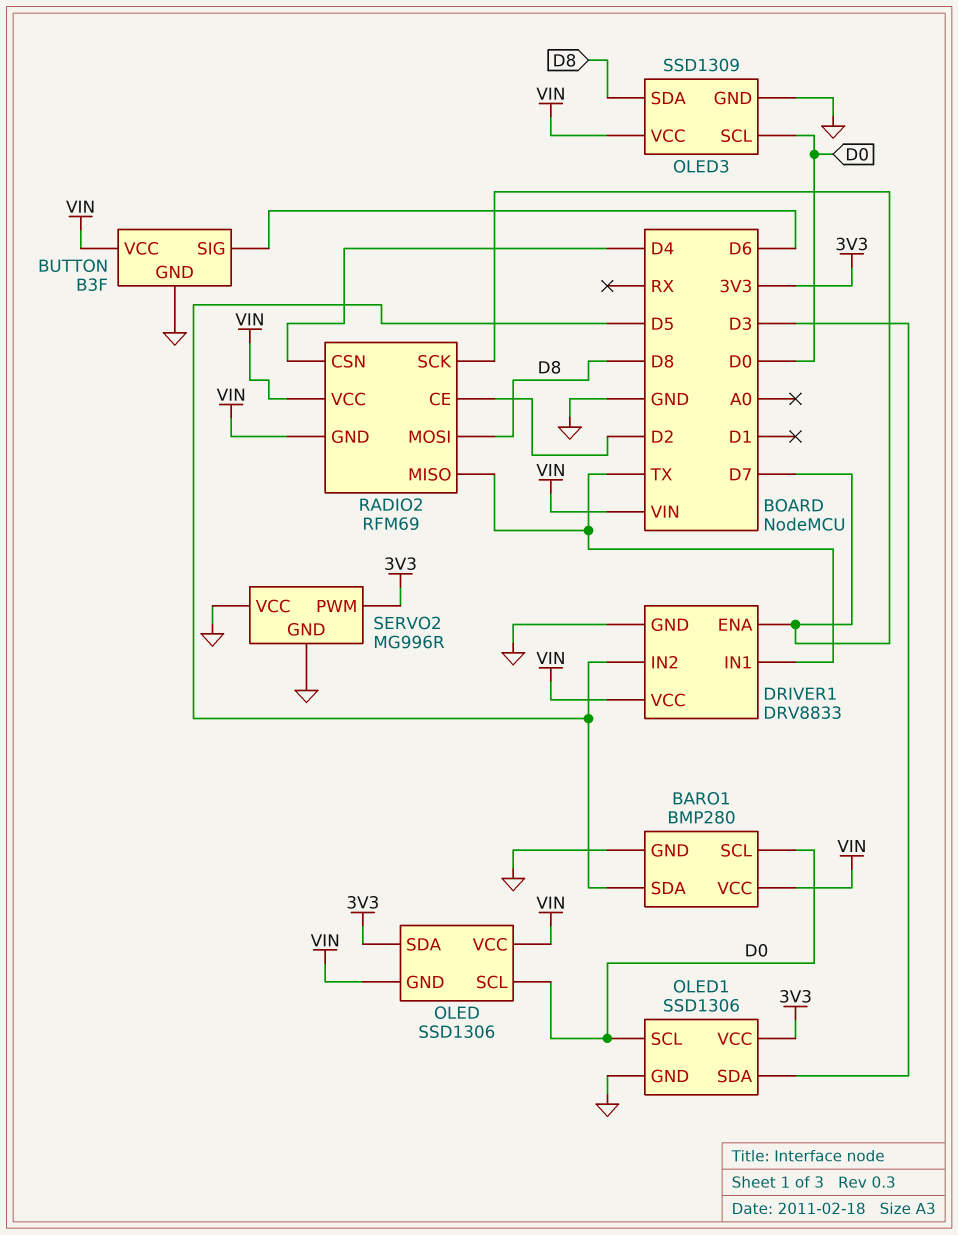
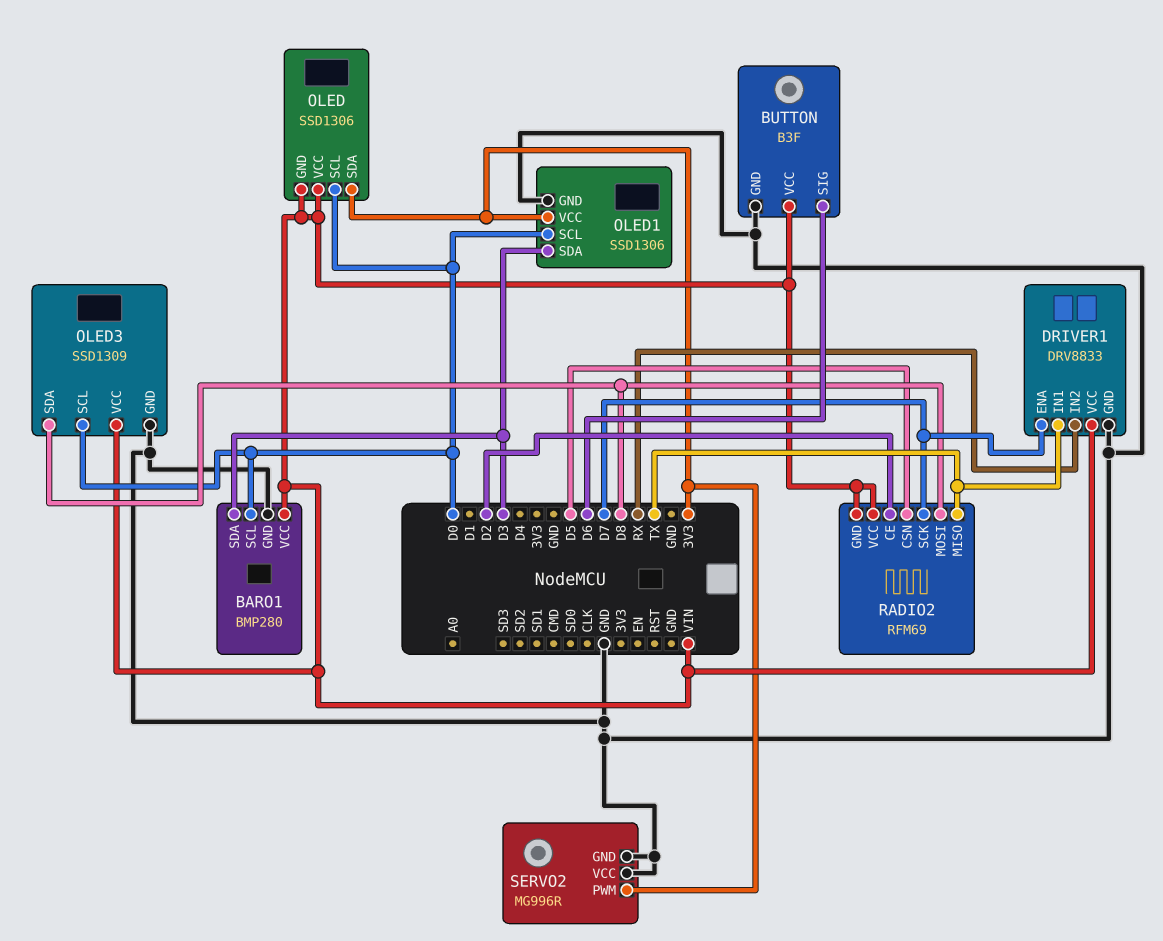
BARO1 pin SDA: D5 -> D3
DRIVER1 pin IN2: D5 -> RX
RADIO2 pin CSN: D4 -> D5

